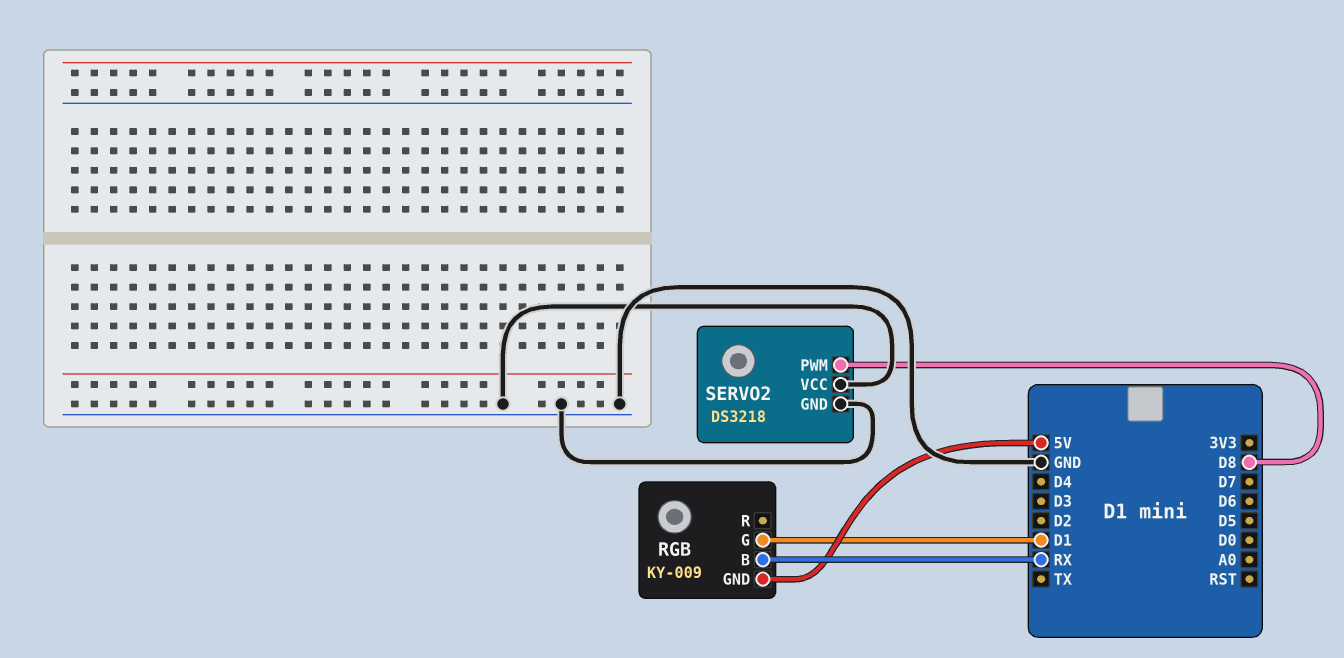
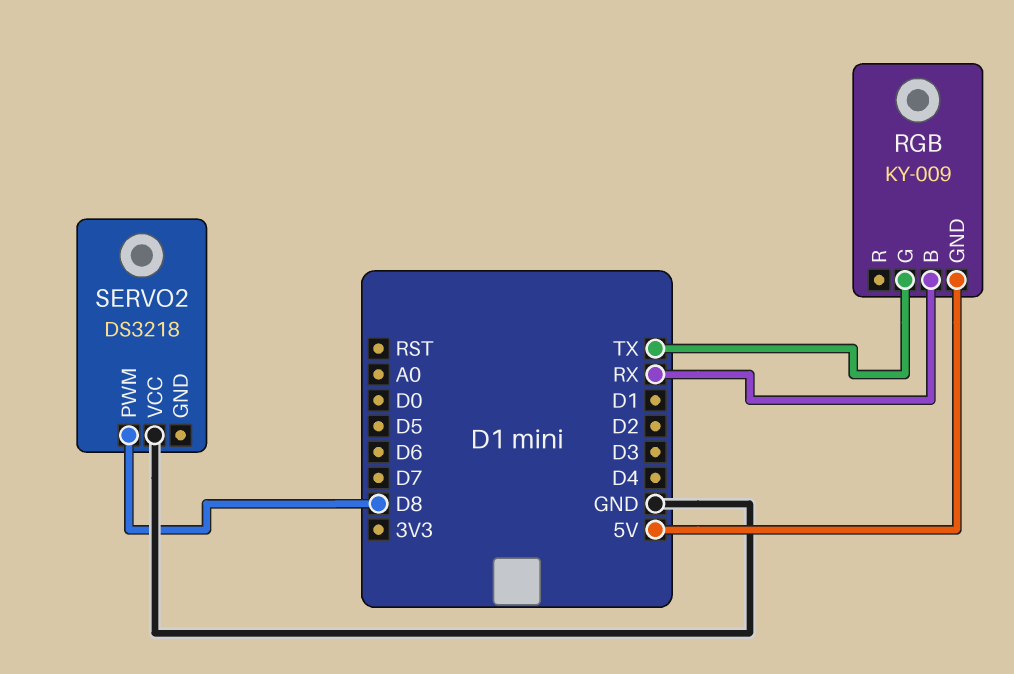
RGB pin G: D1 -> TX
SERVO2 pin GND: GND -> none

